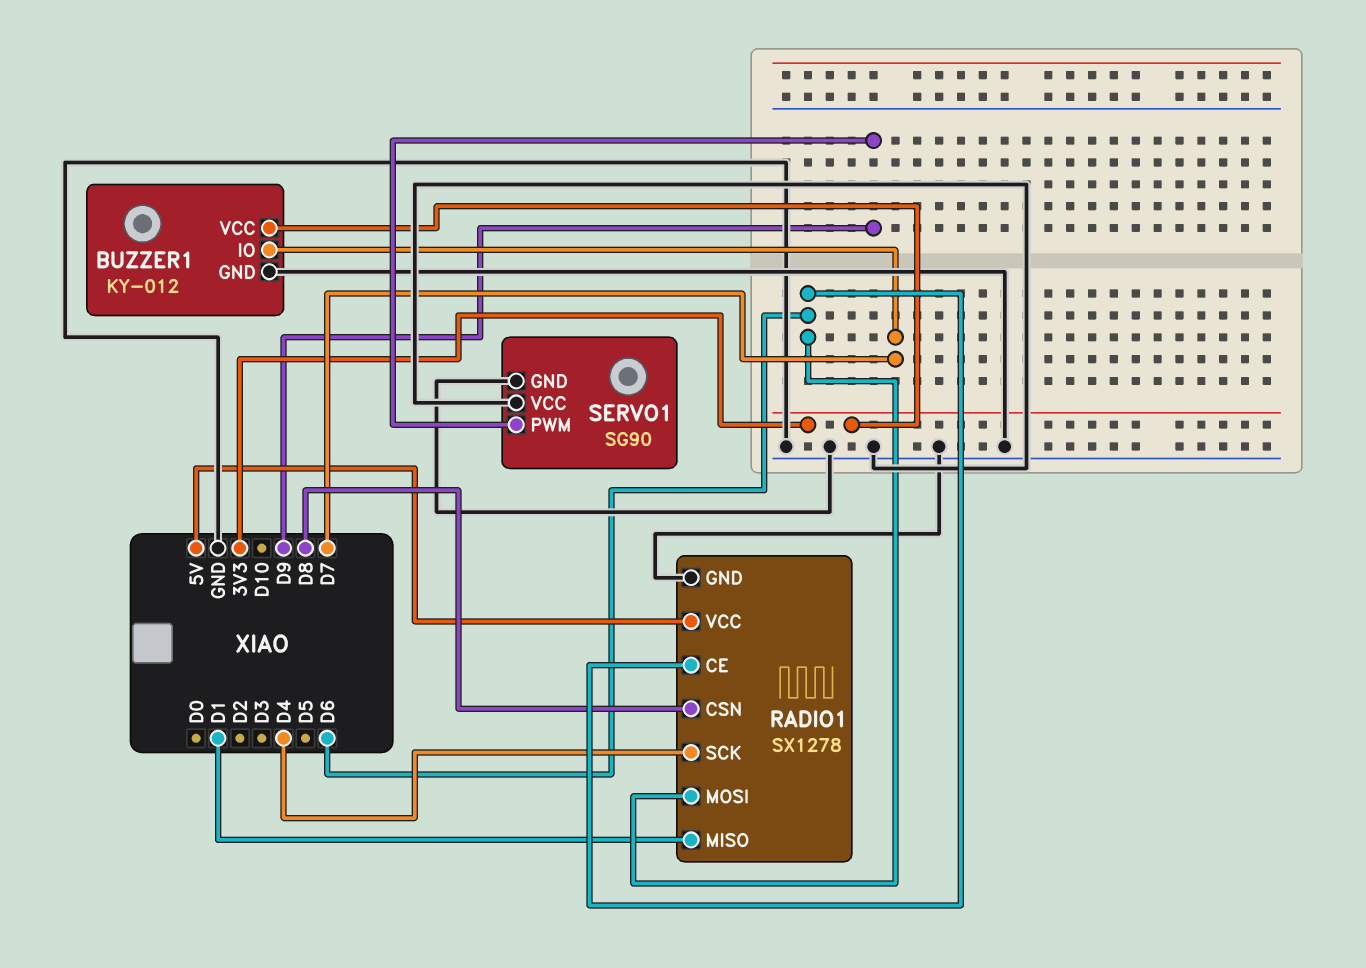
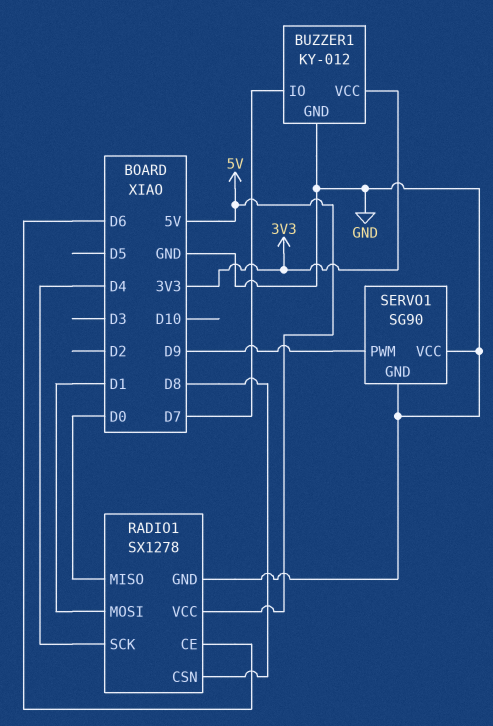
RADIO1 pin MISO: D1 -> D0
RADIO1 pin MOSI: D6 -> D1

